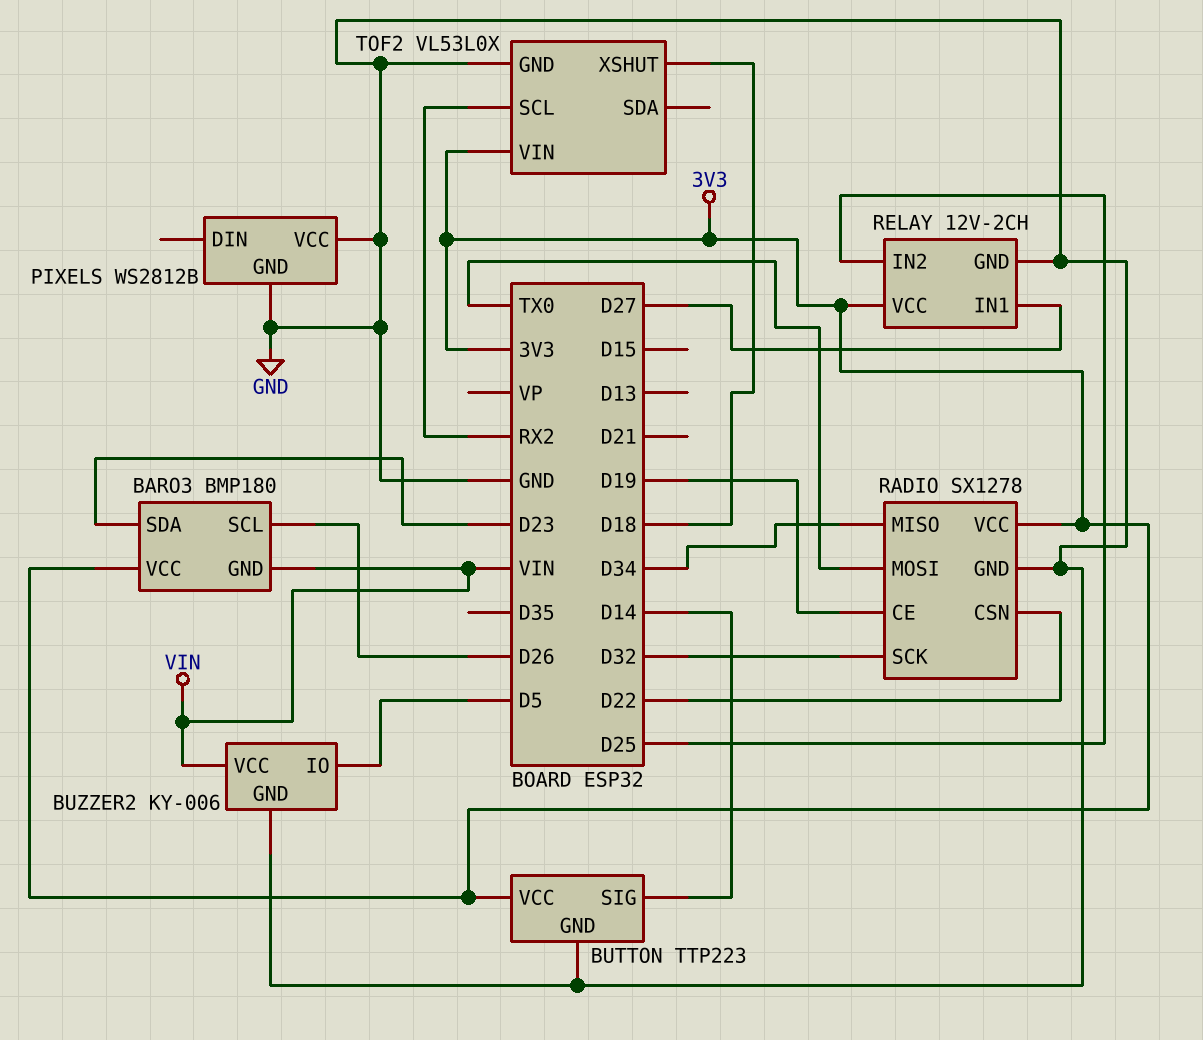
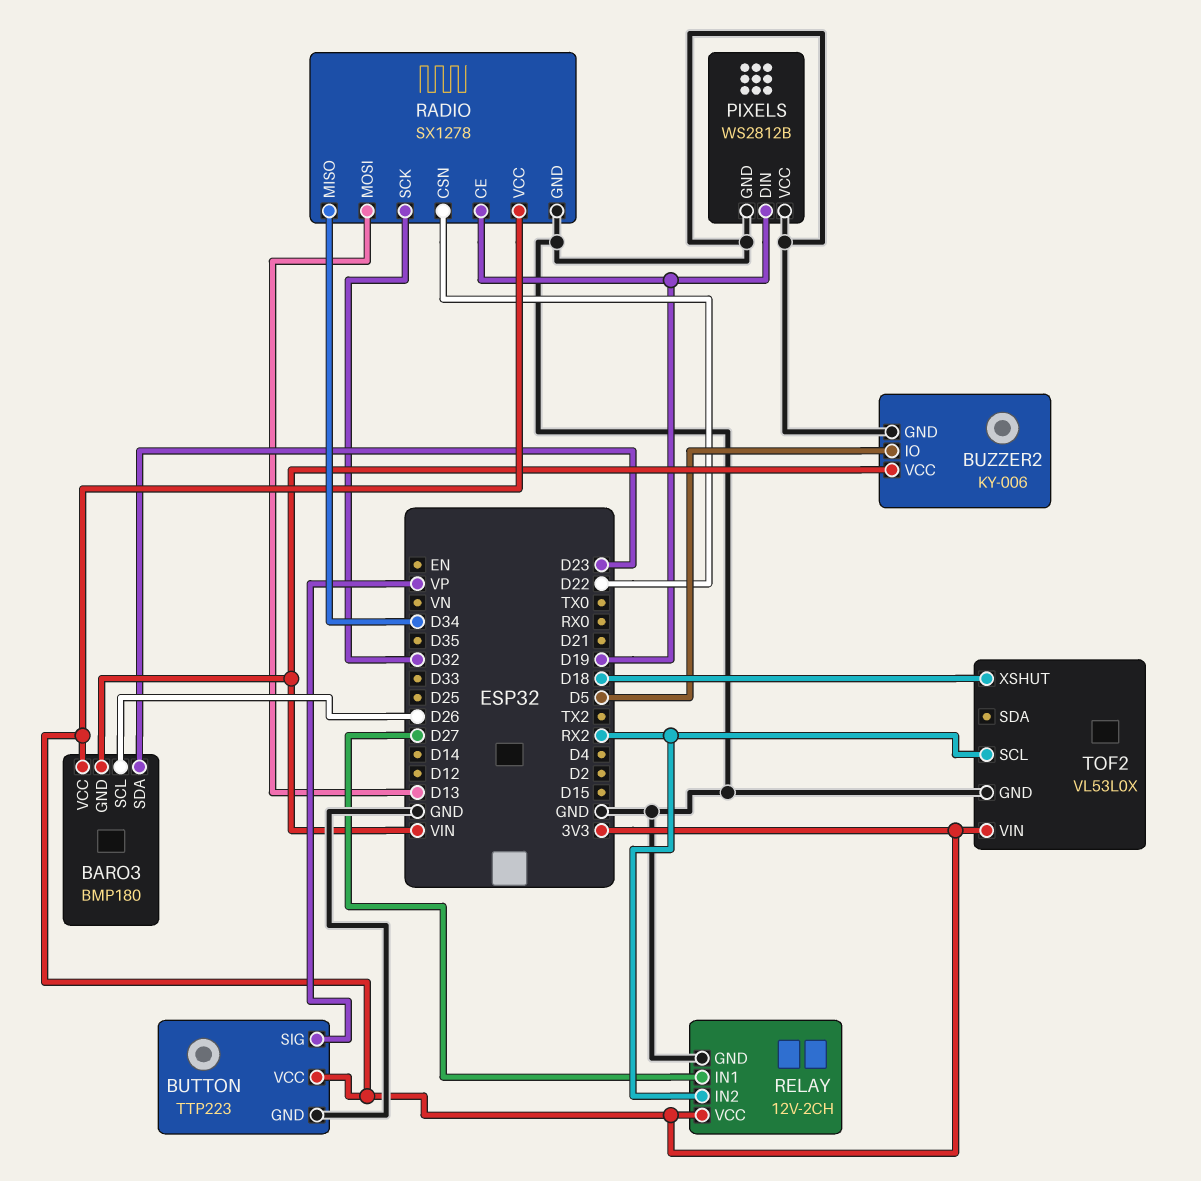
BUTTON pin SIG: D14 -> VP
PIXELS pin DIN: none -> D19
RADIO pin MOSI: TX0 -> D13
RELAY pin IN2: D25 -> RX2

